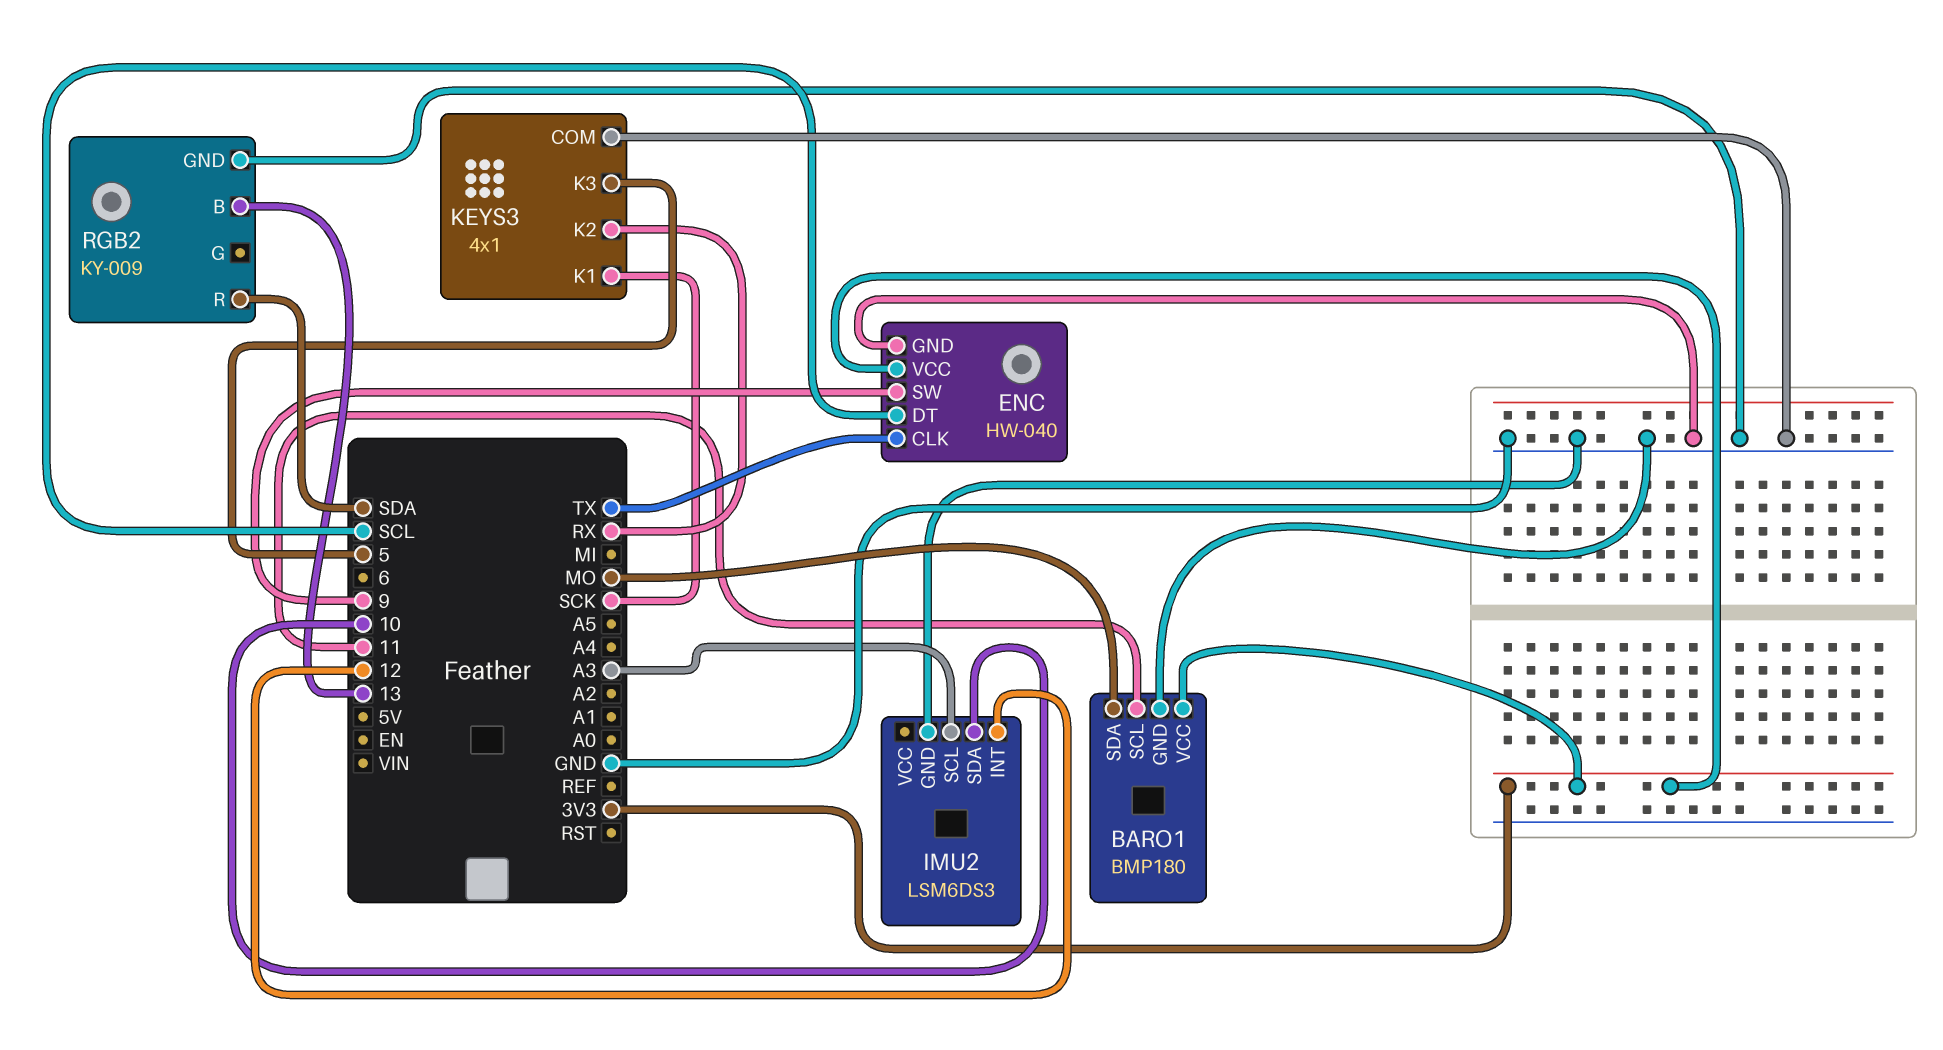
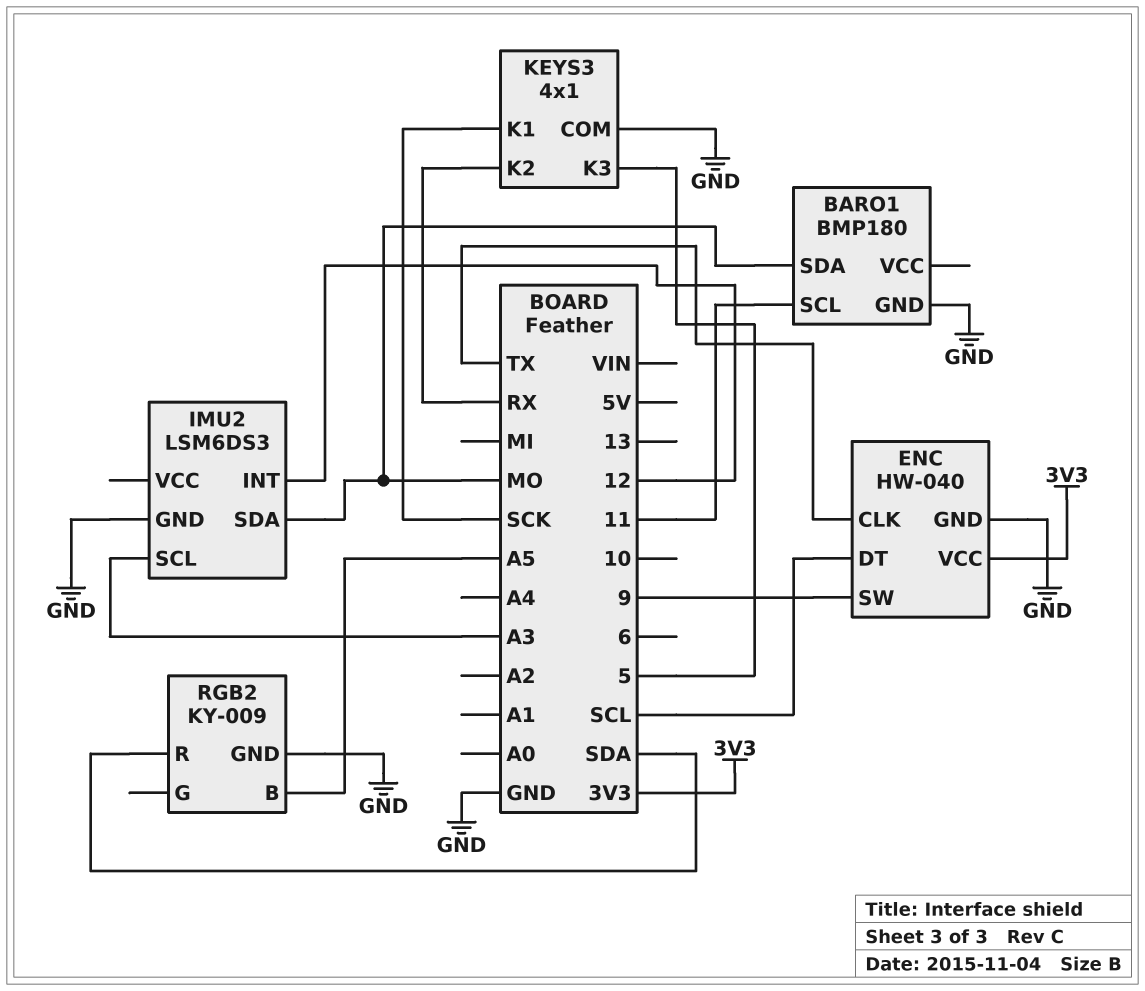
BARO1 pin VCC: 3V3 -> none
IMU2 pin SDA: 10 -> MO
RGB2 pin B: 13 -> A5

